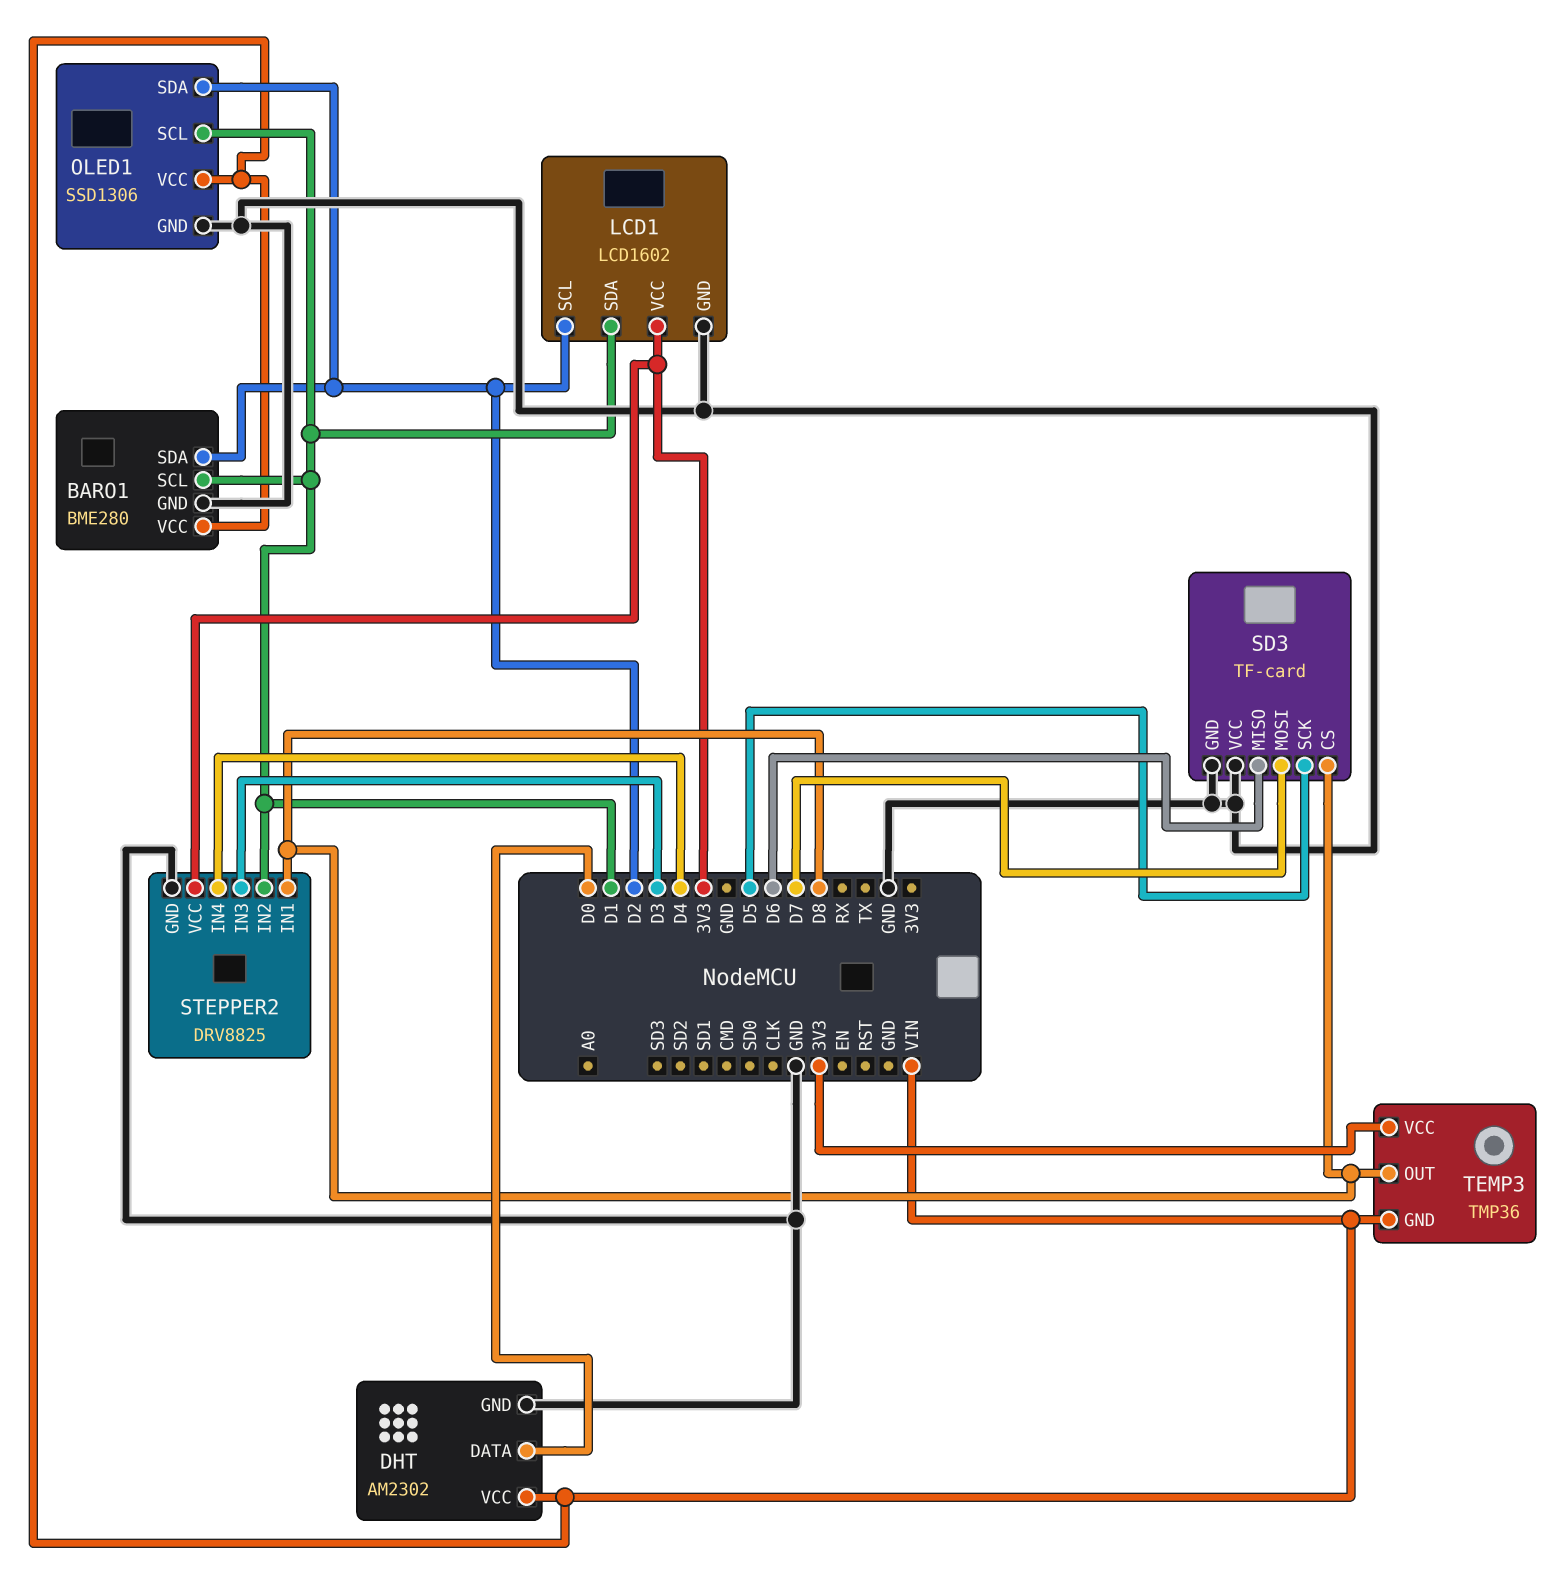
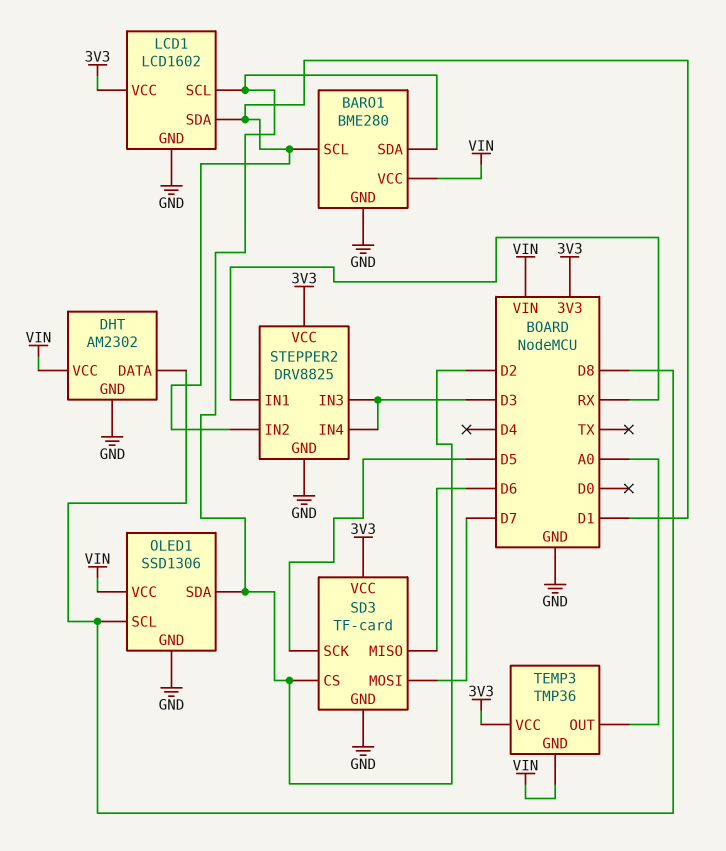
DHT pin DATA: D0 -> D8
OLED1 pin SCL: D1 -> D8
SD3 pin CS: D8 -> D2
SD3 pin VCC: GND -> 3V3
STEPPER2 pin IN1: D8 -> RX
STEPPER2 pin IN4: D4 -> D3
TEMP3 pin OUT: D8 -> A0

